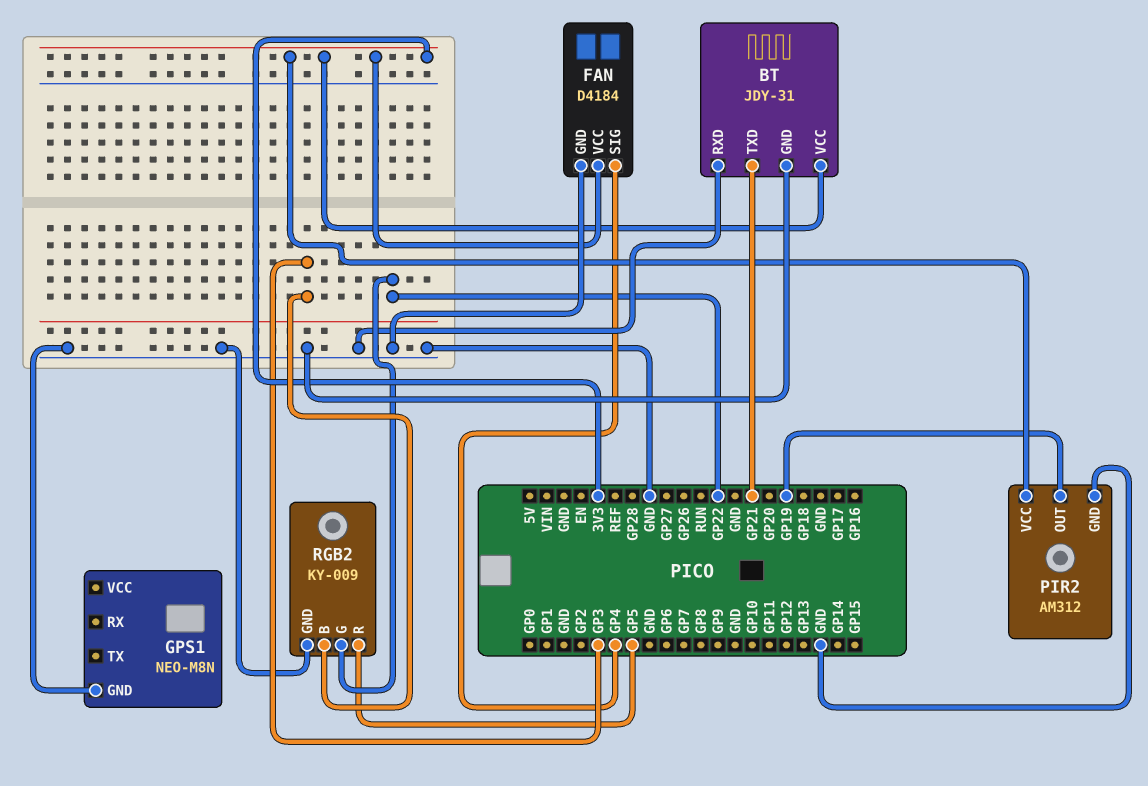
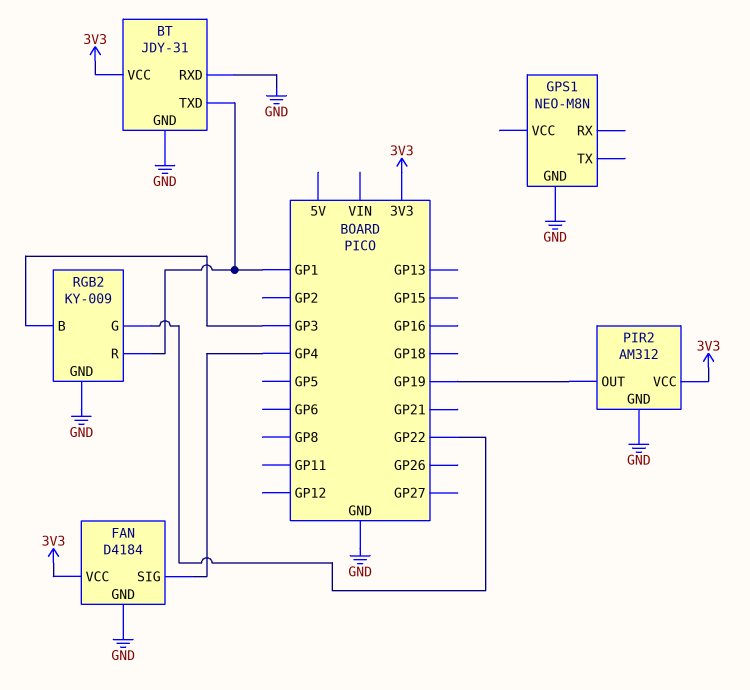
BT pin TXD: GP21 -> GP1
RGB2 pin R: GP5 -> GP1

